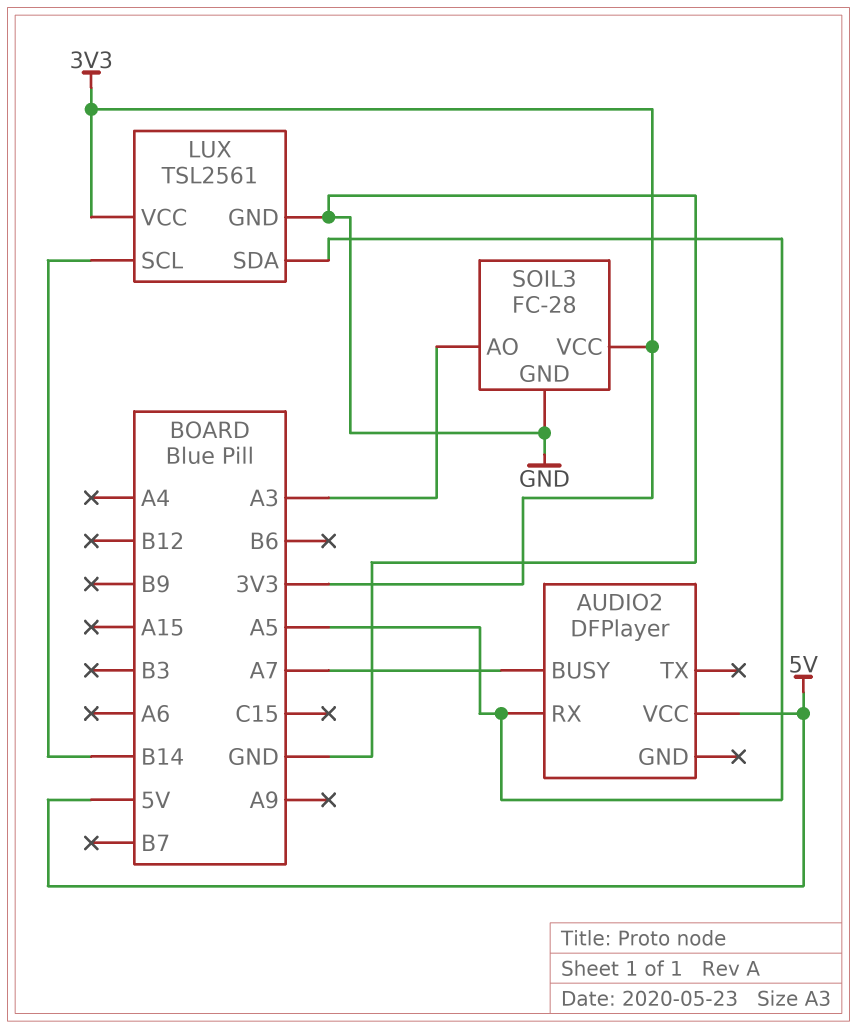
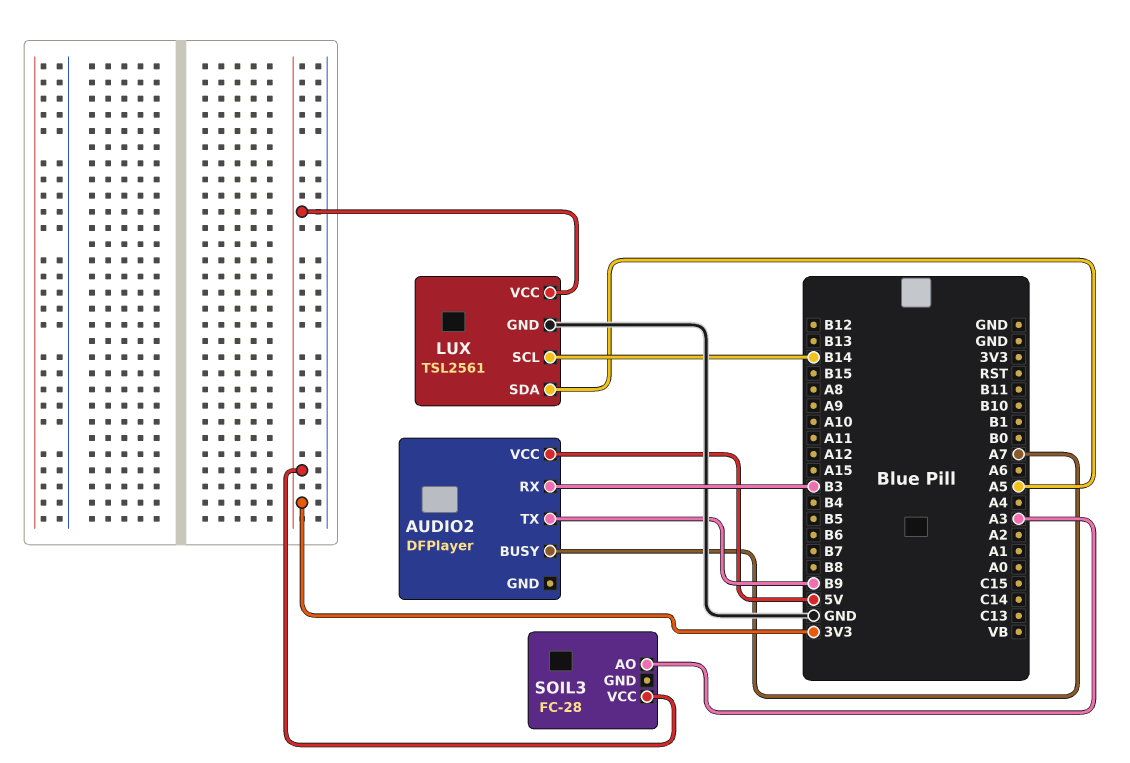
AUDIO2 pin RX: A5 -> B3
AUDIO2 pin TX: none -> B9
SOIL3 pin GND: GND -> none

